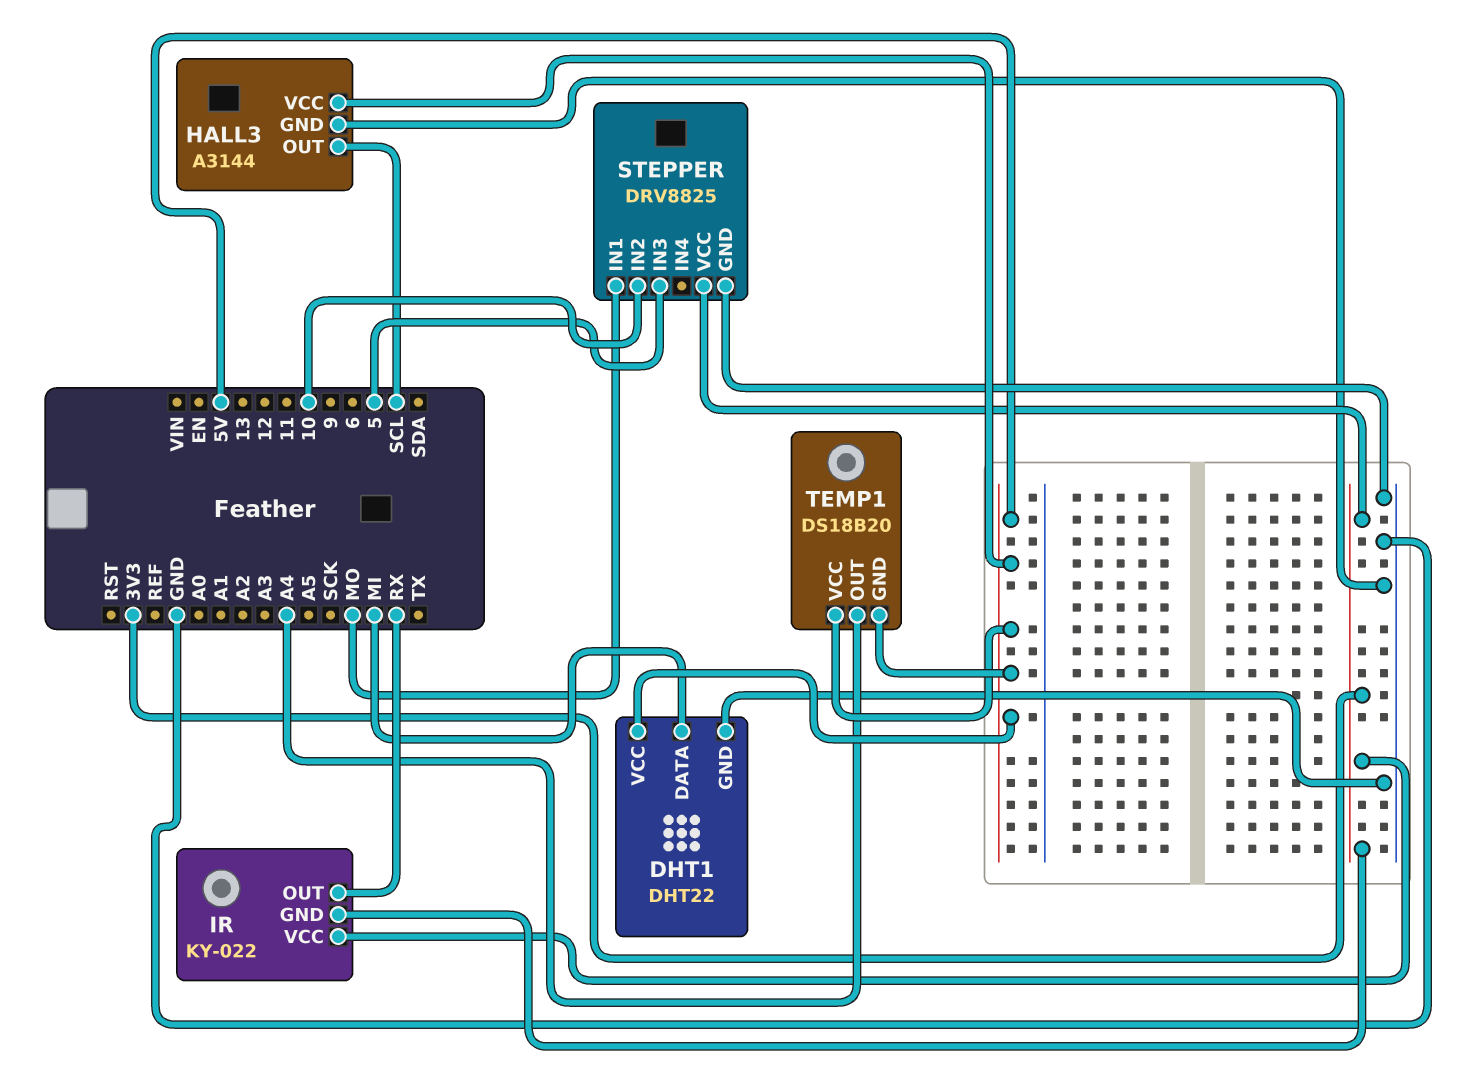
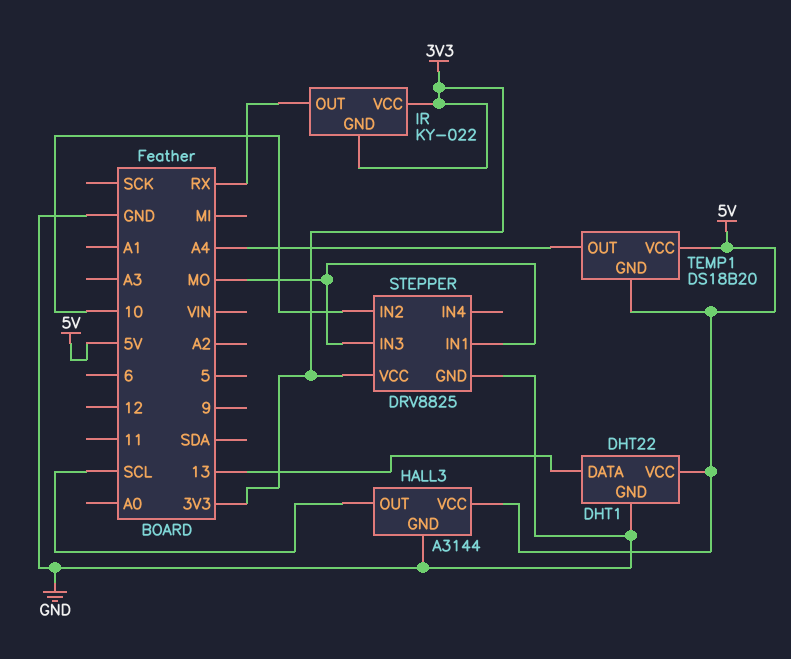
DHT1 pin DATA: MI -> 13
STEPPER pin IN3: 5 -> MO

